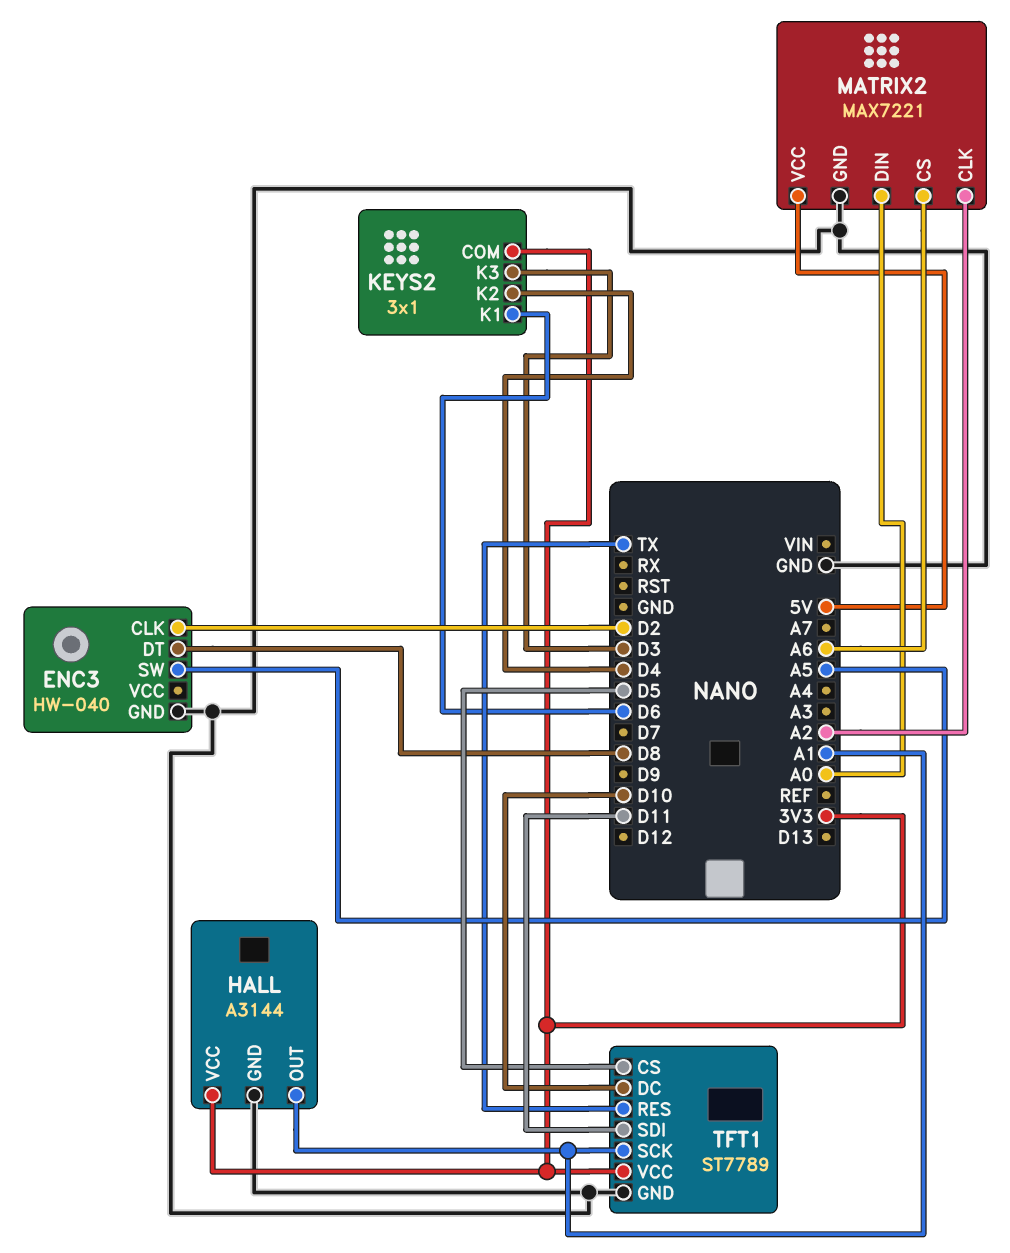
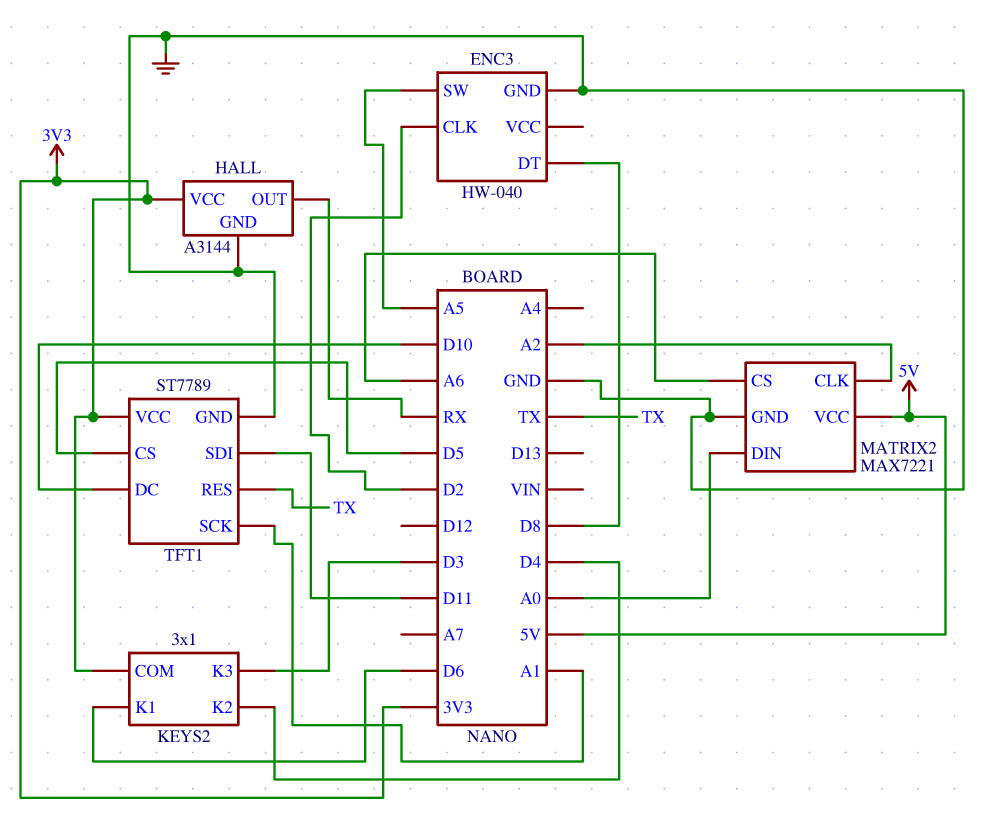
HALL pin OUT: A1 -> RX

